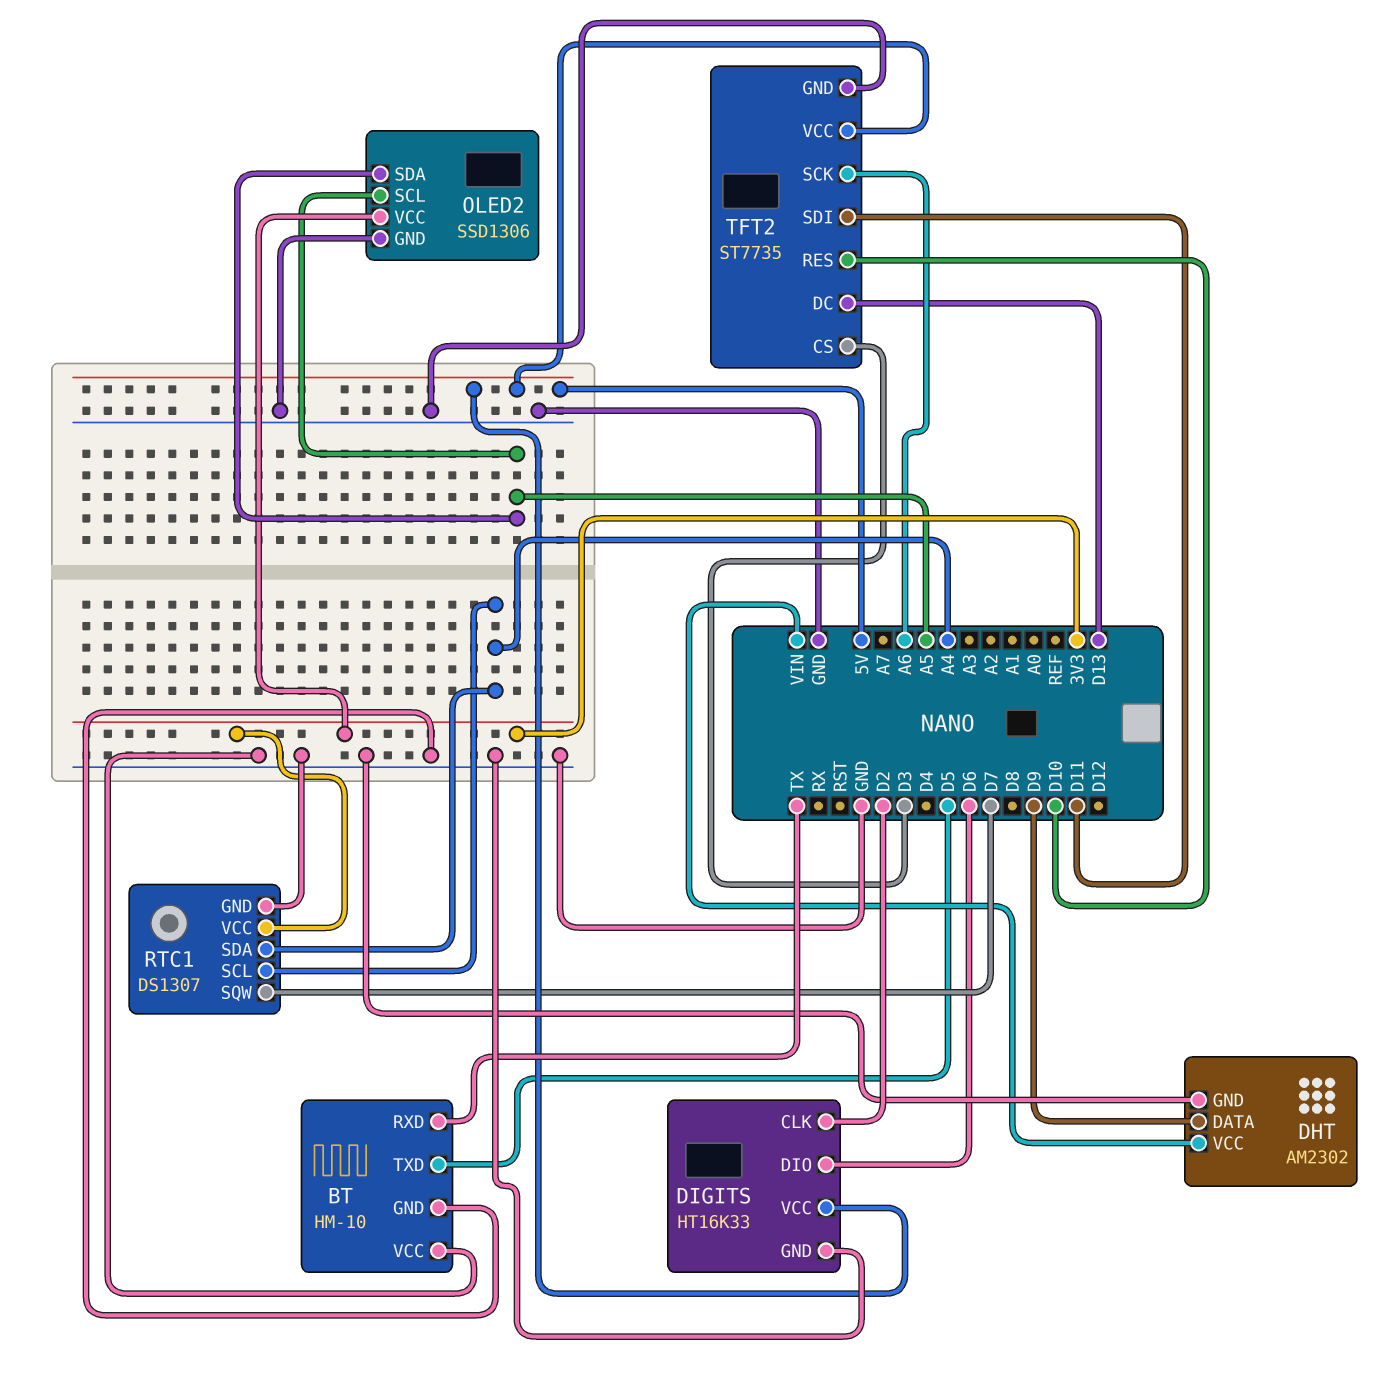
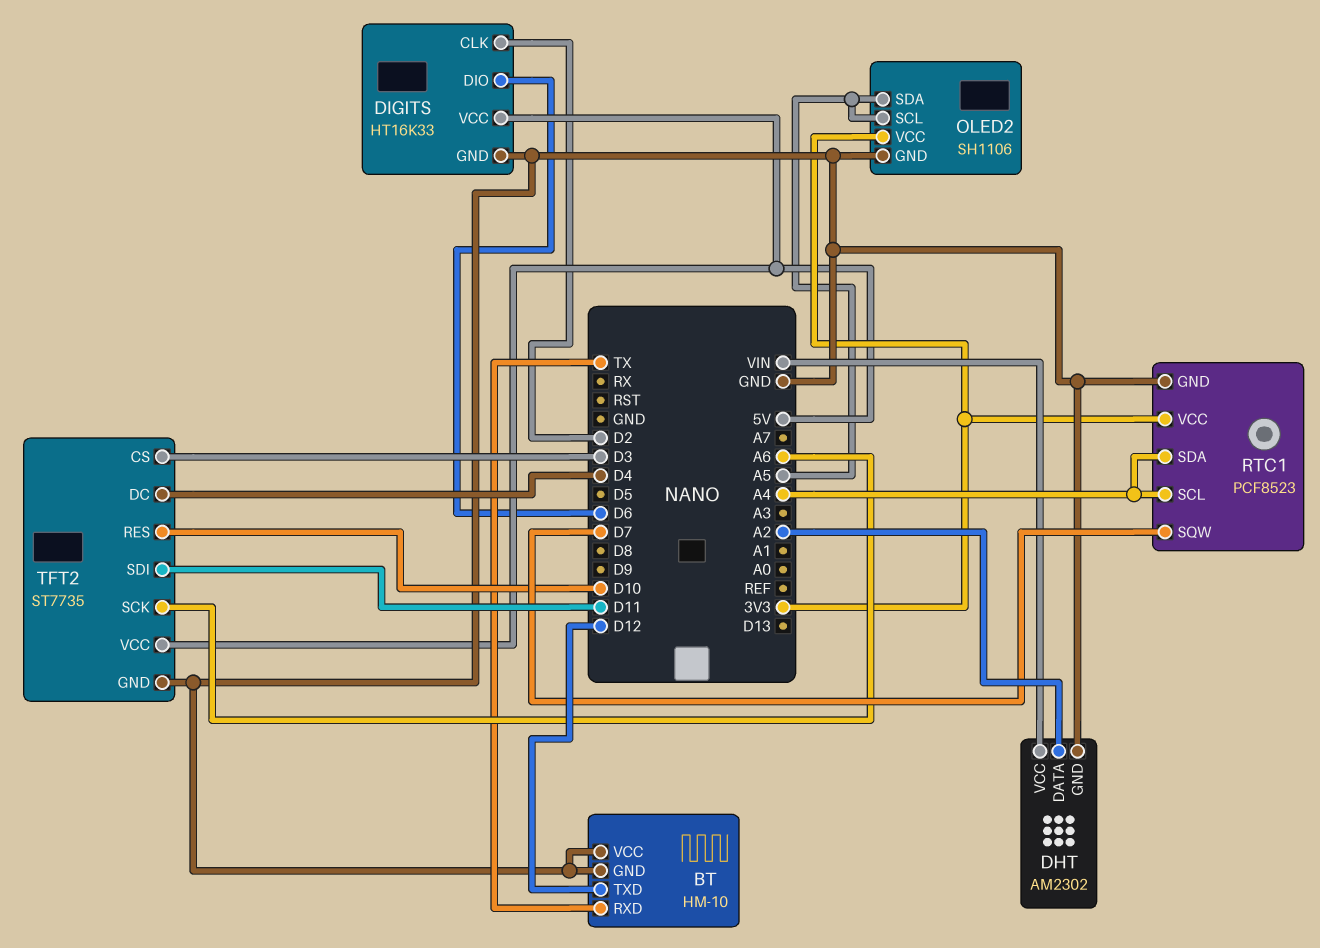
BT pin TXD: D5 -> D12
DHT pin DATA: D9 -> A2
OLED2: SSD1306 -> SH1106
RTC1: DS1307 -> PCF8523
TFT2 pin DC: D13 -> D4

